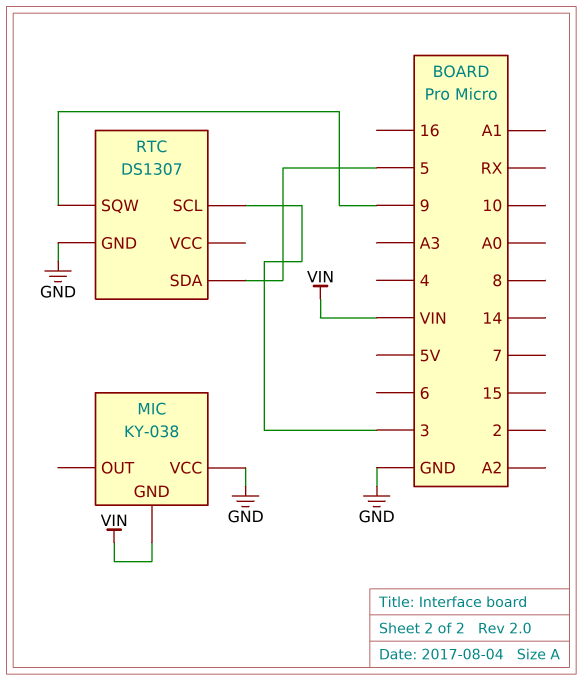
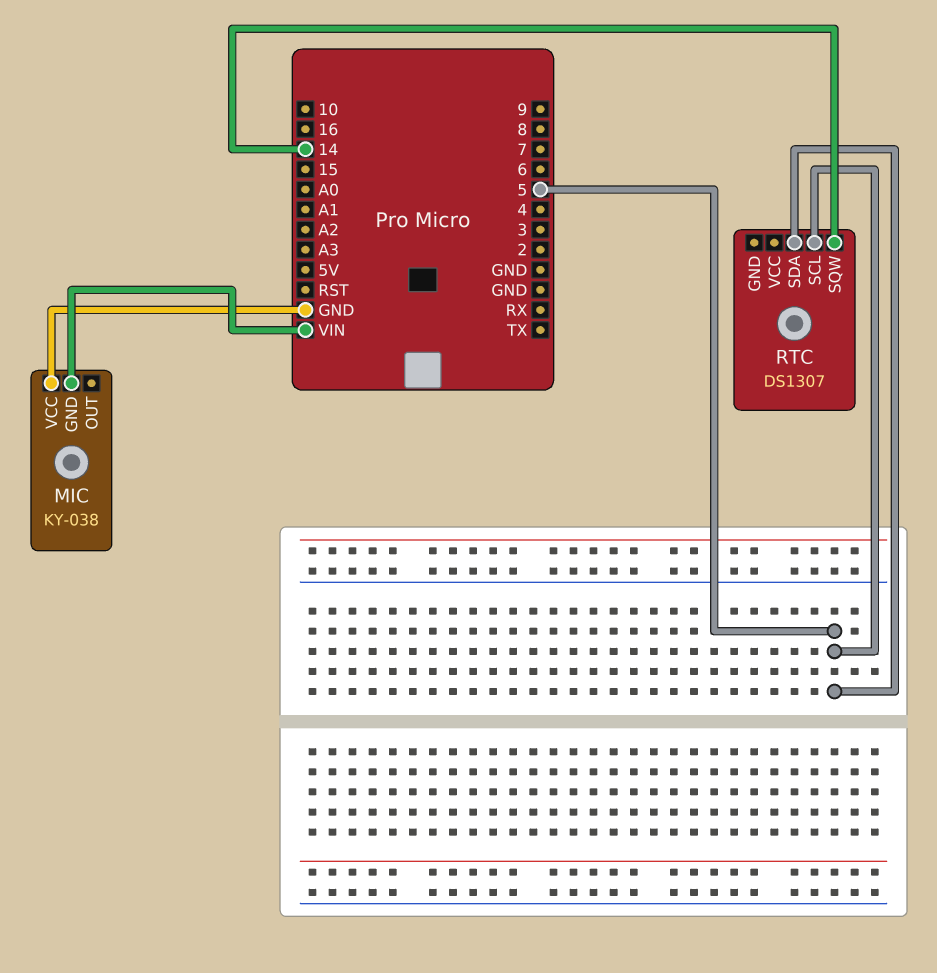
RTC pin GND: GND -> none
RTC pin SCL: 3 -> 5
RTC pin SQW: 9 -> 14

